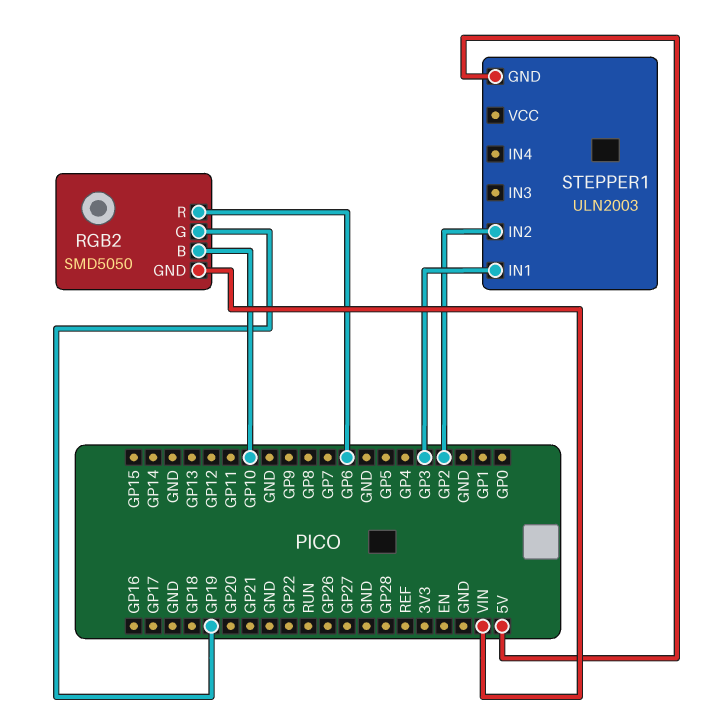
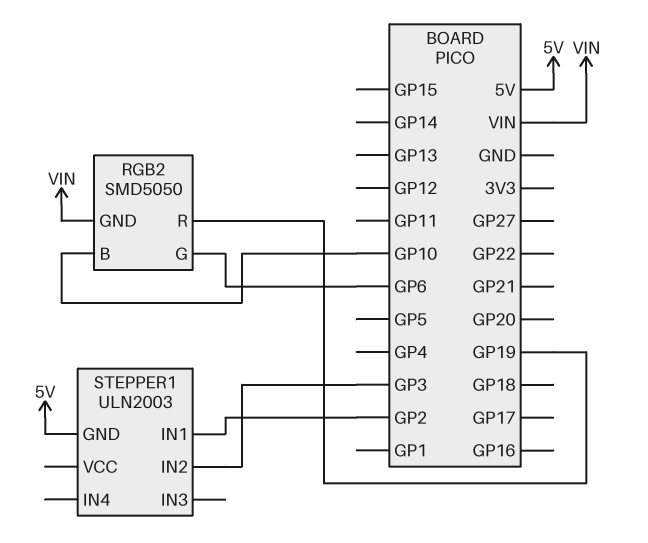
RGB2 pin G: GP19 -> GP6
RGB2 pin R: GP6 -> GP19
STEPPER1 pin IN1: GP3 -> GP2
STEPPER1 pin IN2: GP2 -> GP3

